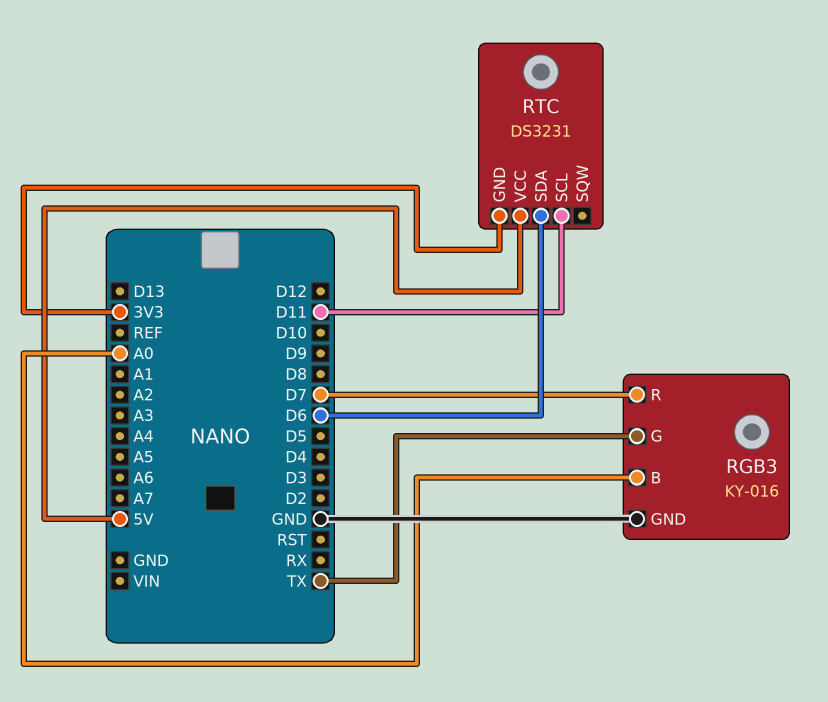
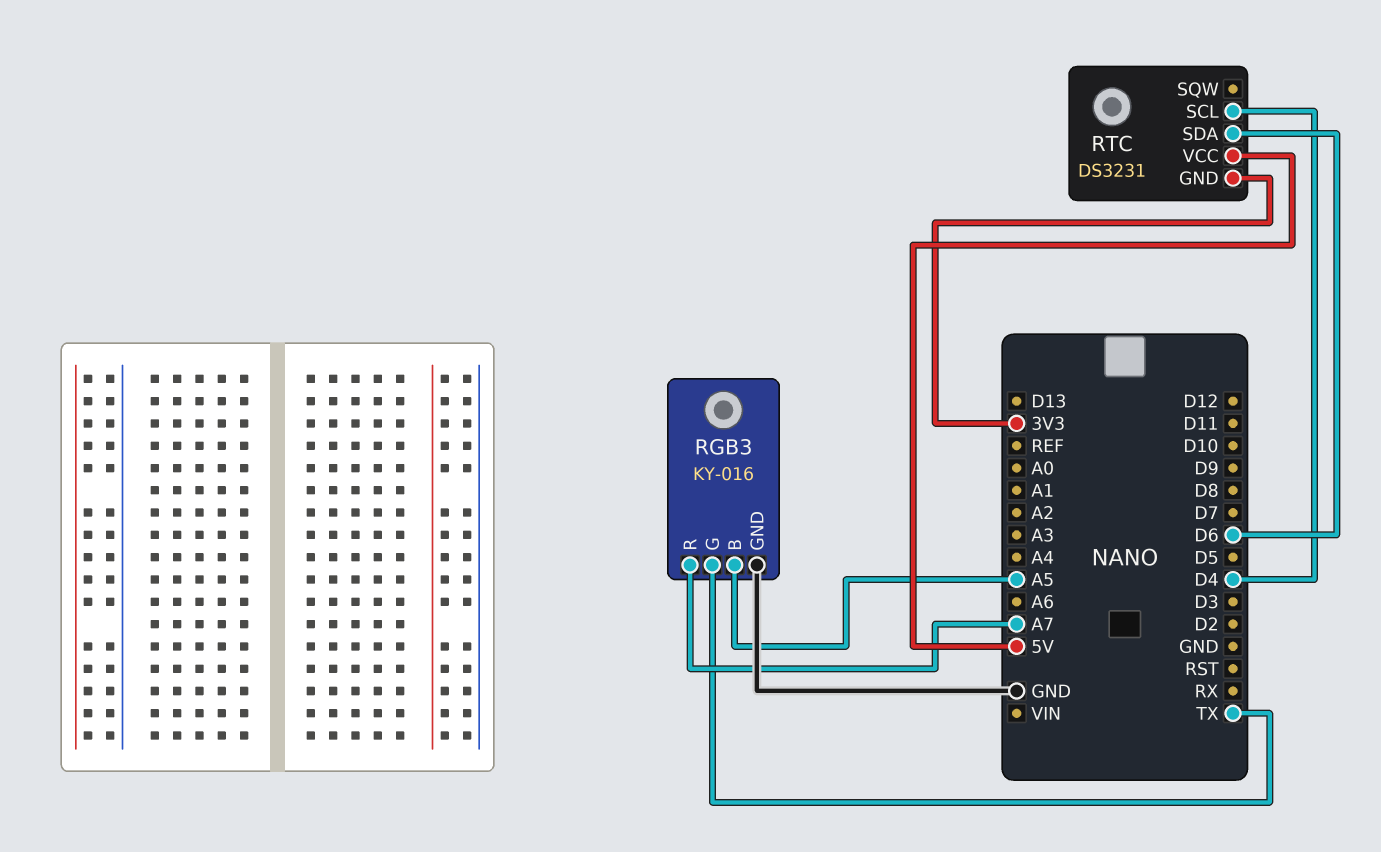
RGB3 pin B: A0 -> A5
RGB3 pin R: D7 -> A7
RTC pin SCL: D11 -> D4

